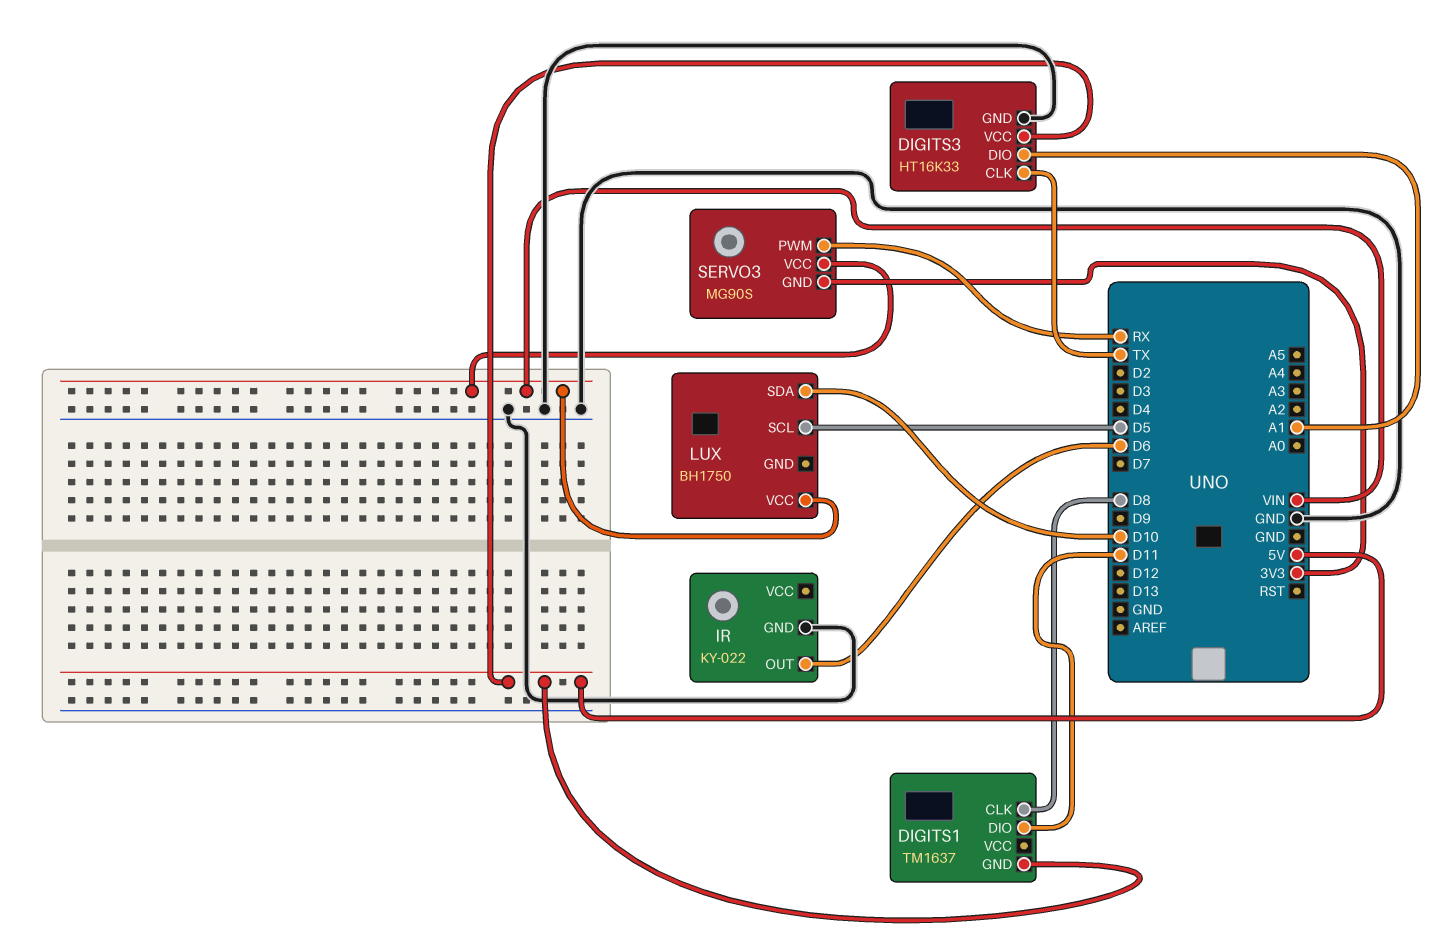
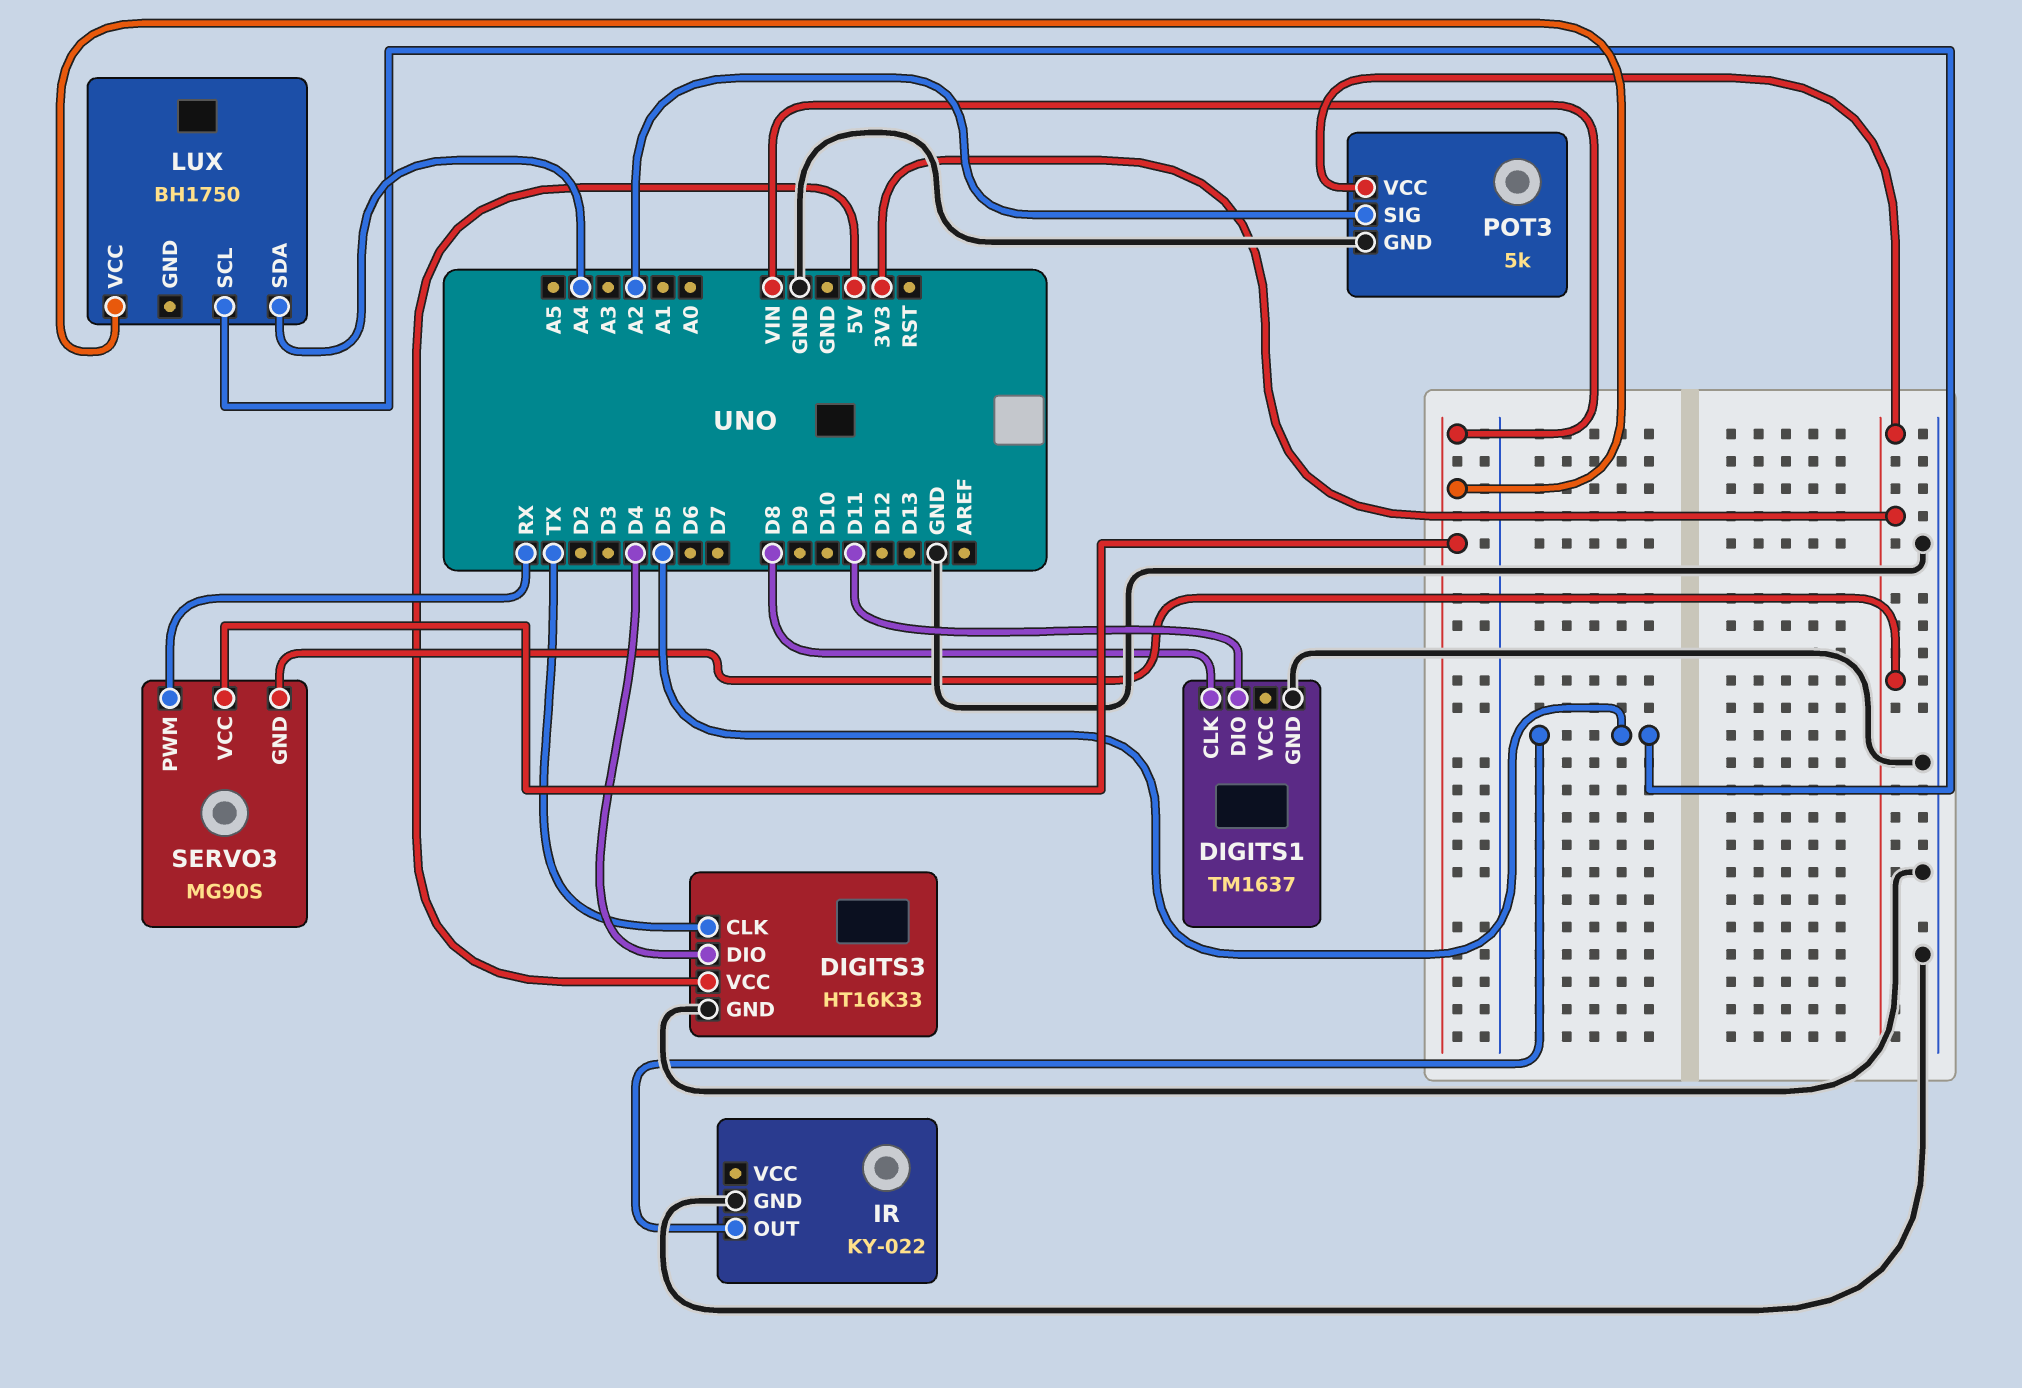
DIGITS1 pin GND: 5V -> GND
DIGITS3 pin DIO: A1 -> D4
IR pin OUT: D6 -> D5
LUX pin SDA: D10 -> A4
POT3: none -> 5k
POT3 pin GND: none -> GND
POT3 pin SIG: none -> A2
POT3 pin VCC: none -> 3V3

